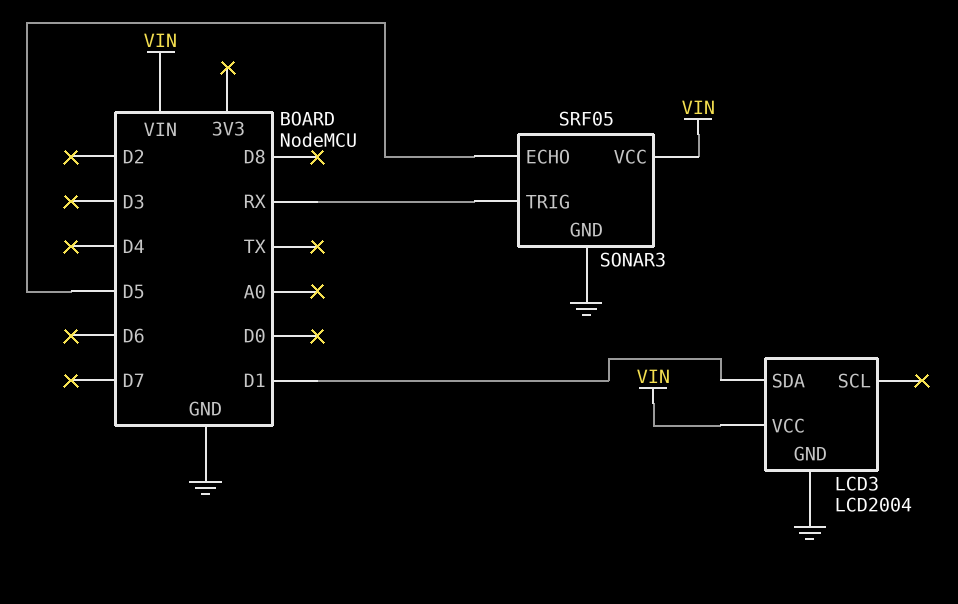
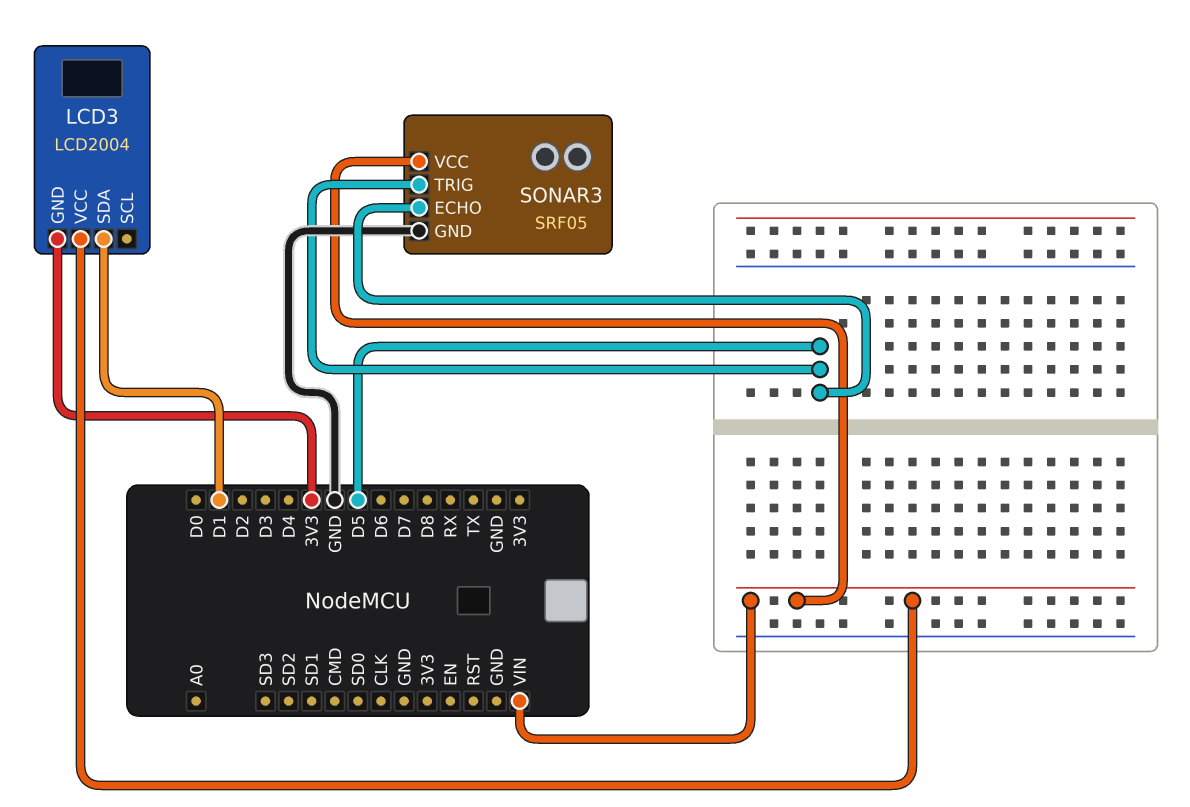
LCD3 pin GND: GND -> 3V3
SONAR3 pin TRIG: RX -> D5

